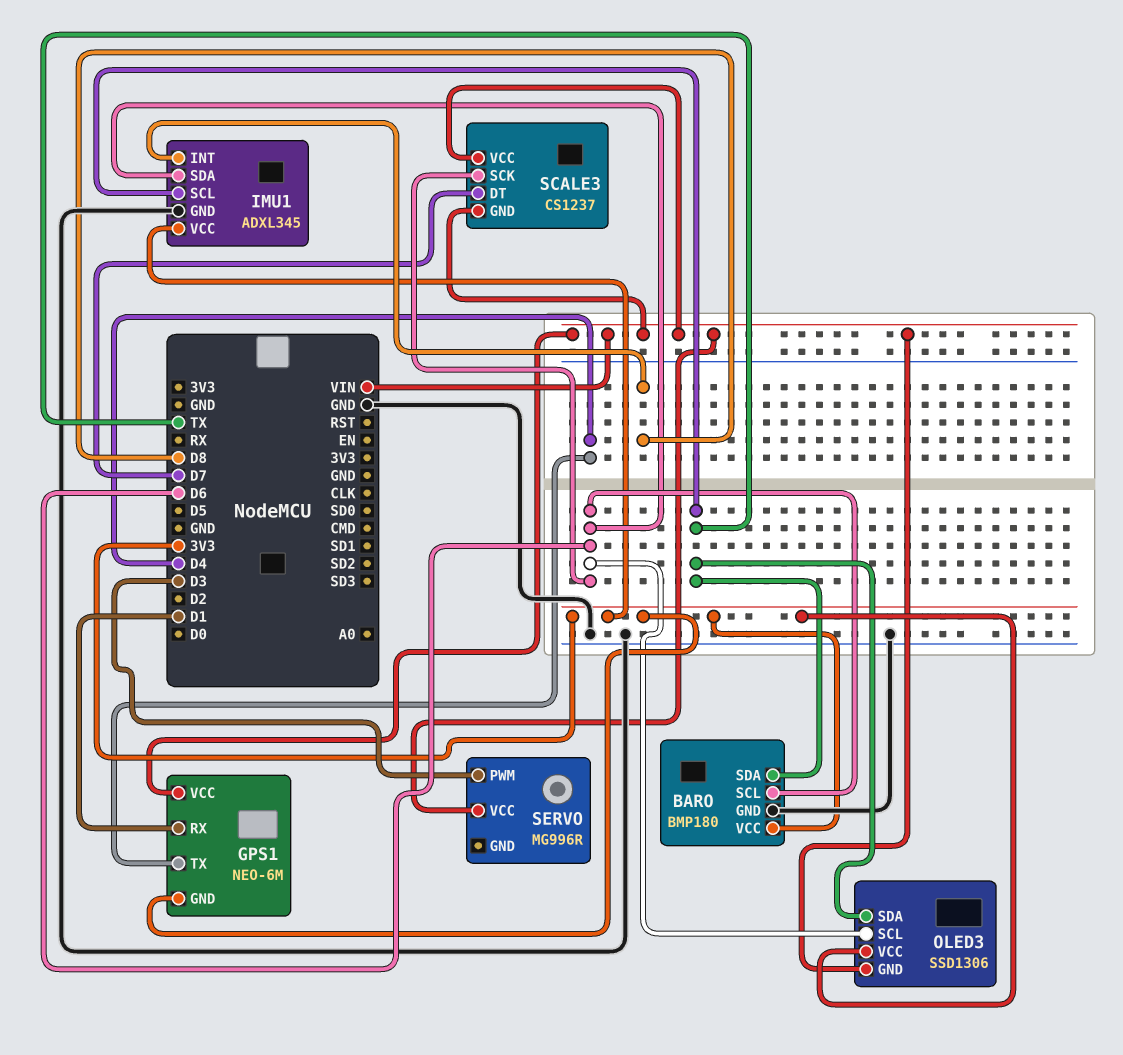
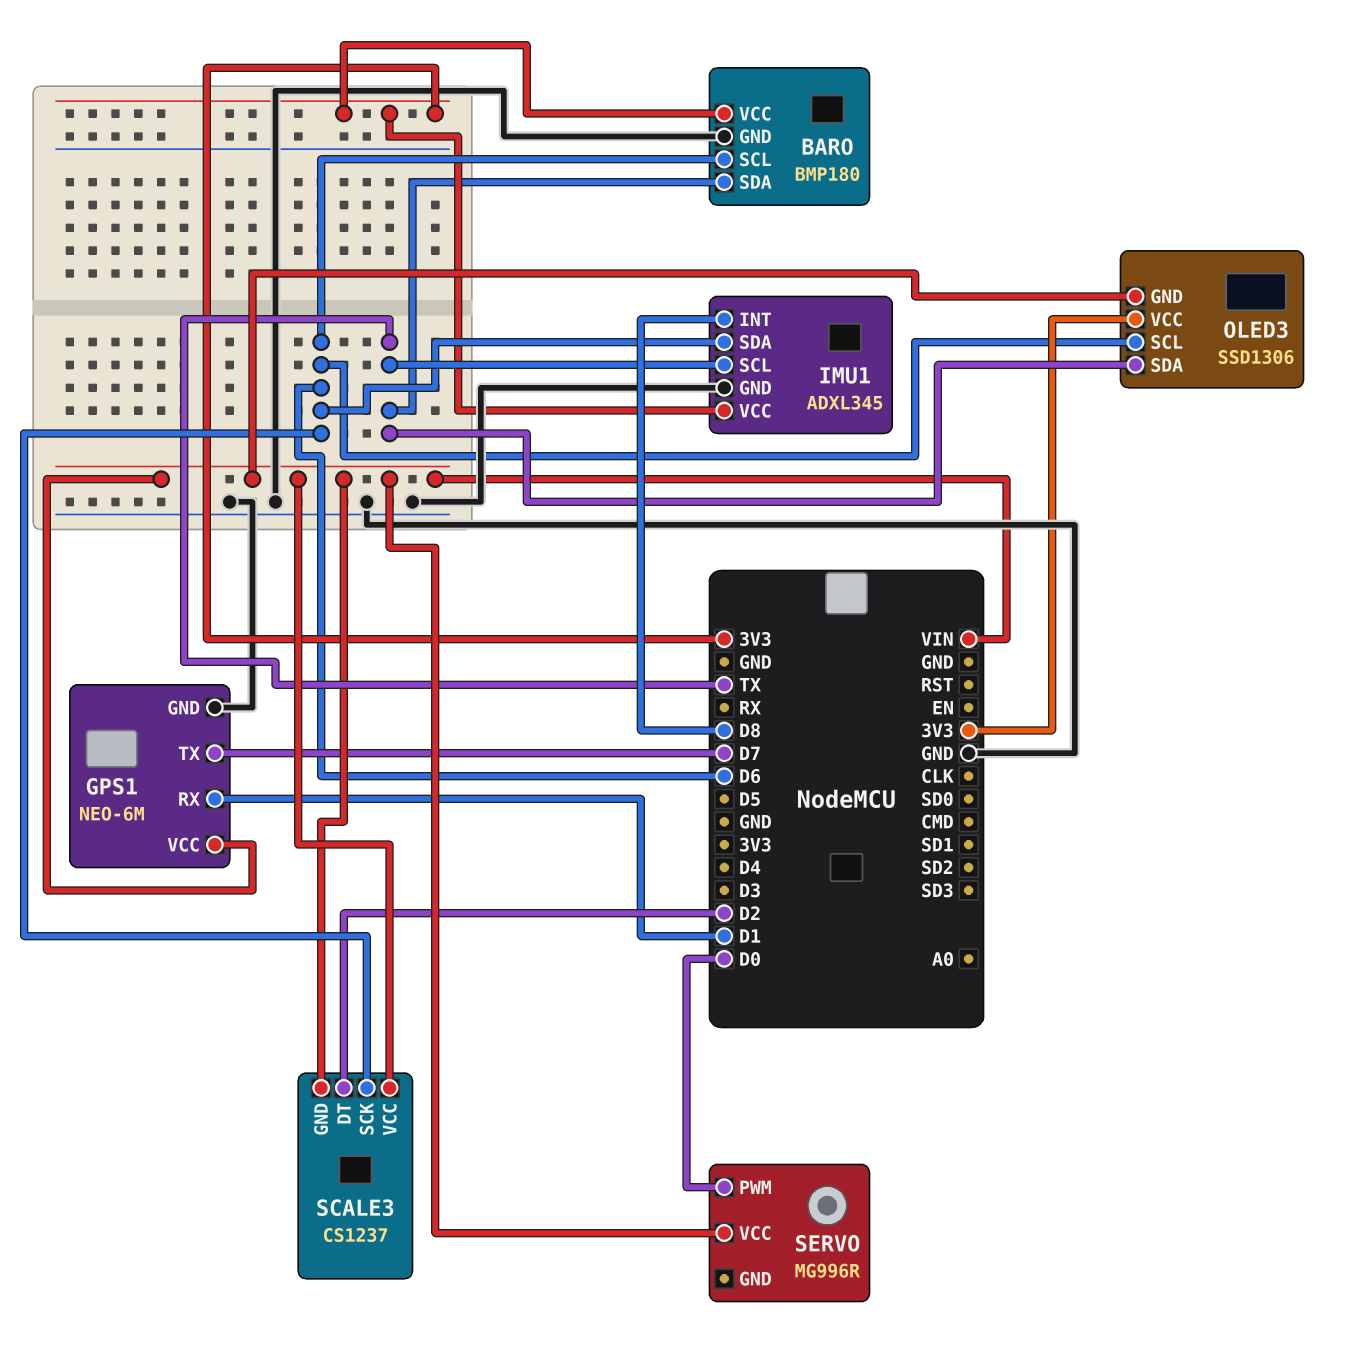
GPS1 pin GND: 3V3 -> GND
GPS1 pin TX: D4 -> D7
SCALE3 pin DT: D7 -> D2
SERVO pin PWM: D3 -> D0

